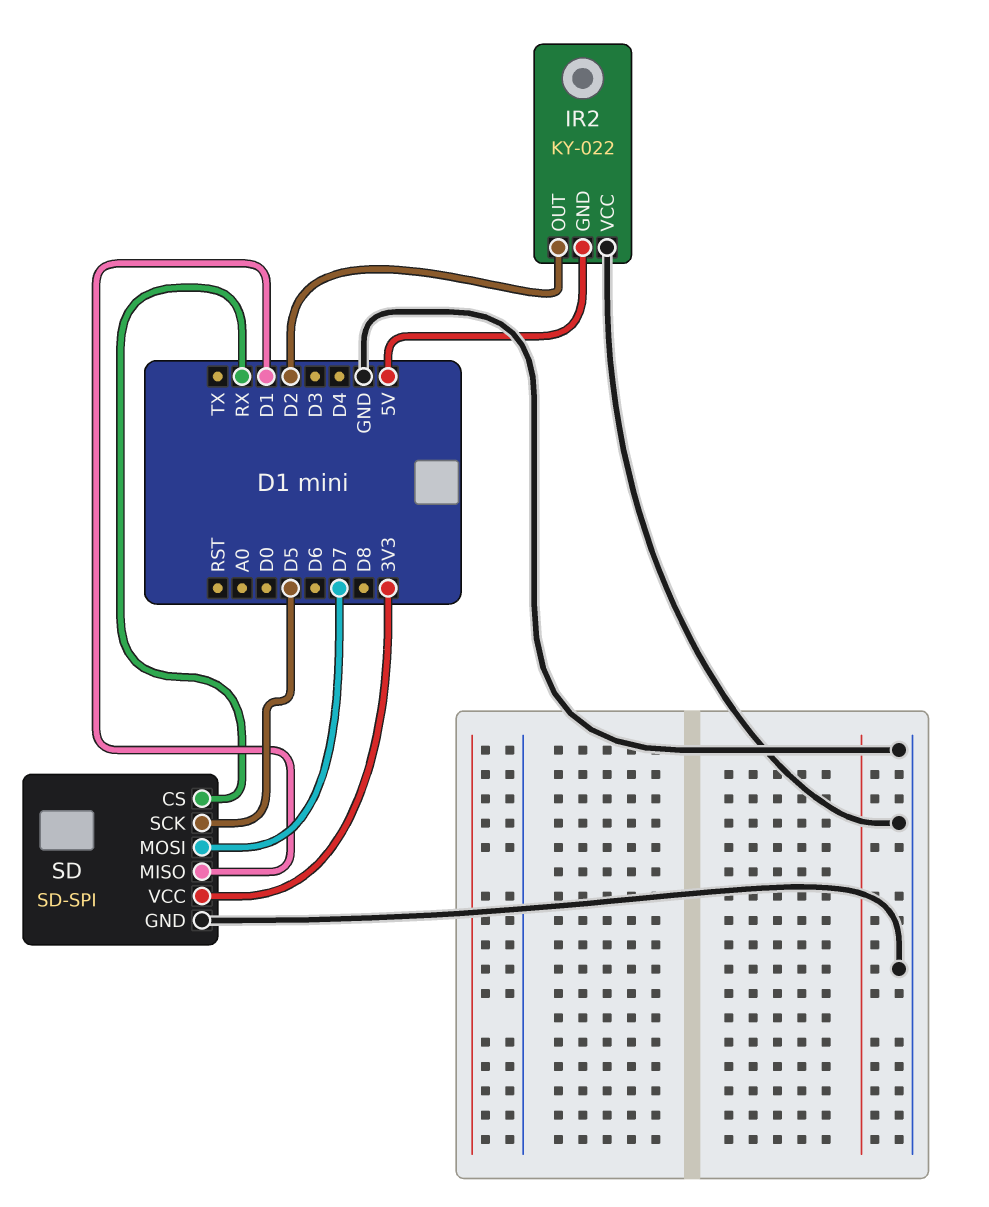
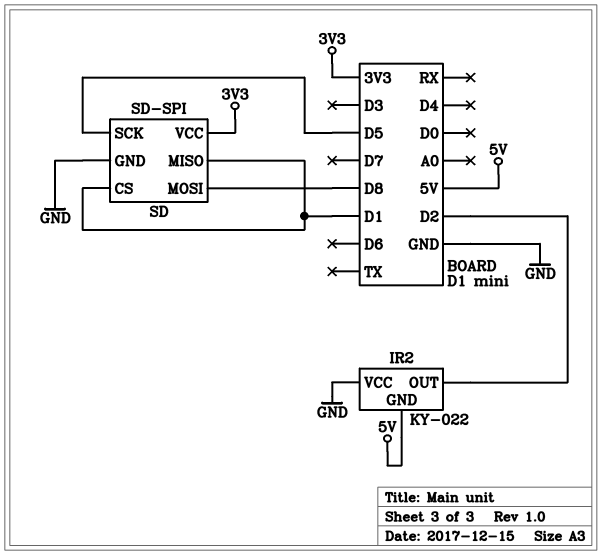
SD pin CS: RX -> D1
SD pin MOSI: D7 -> D8

